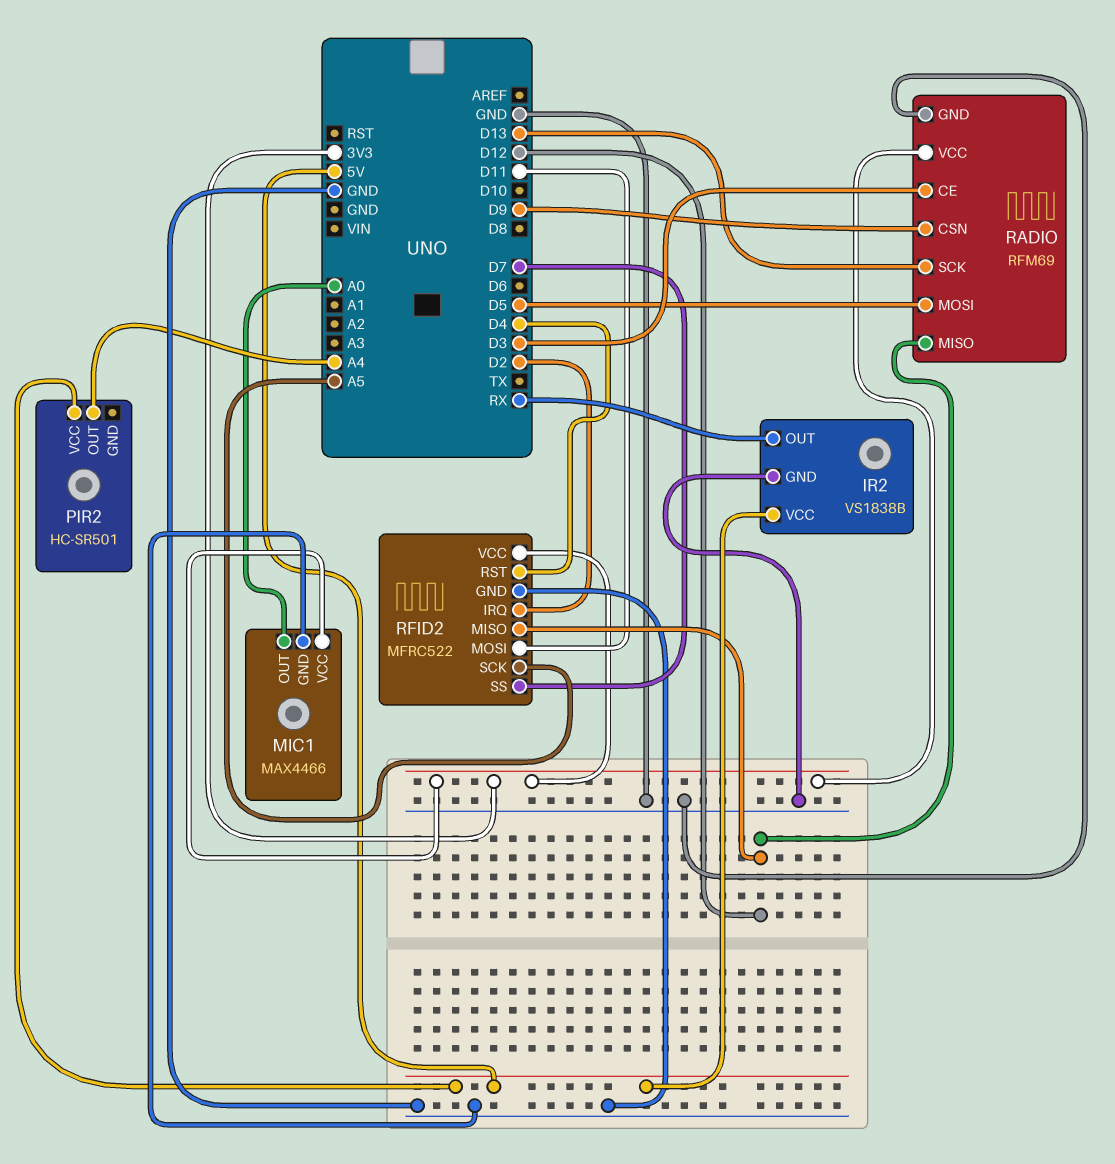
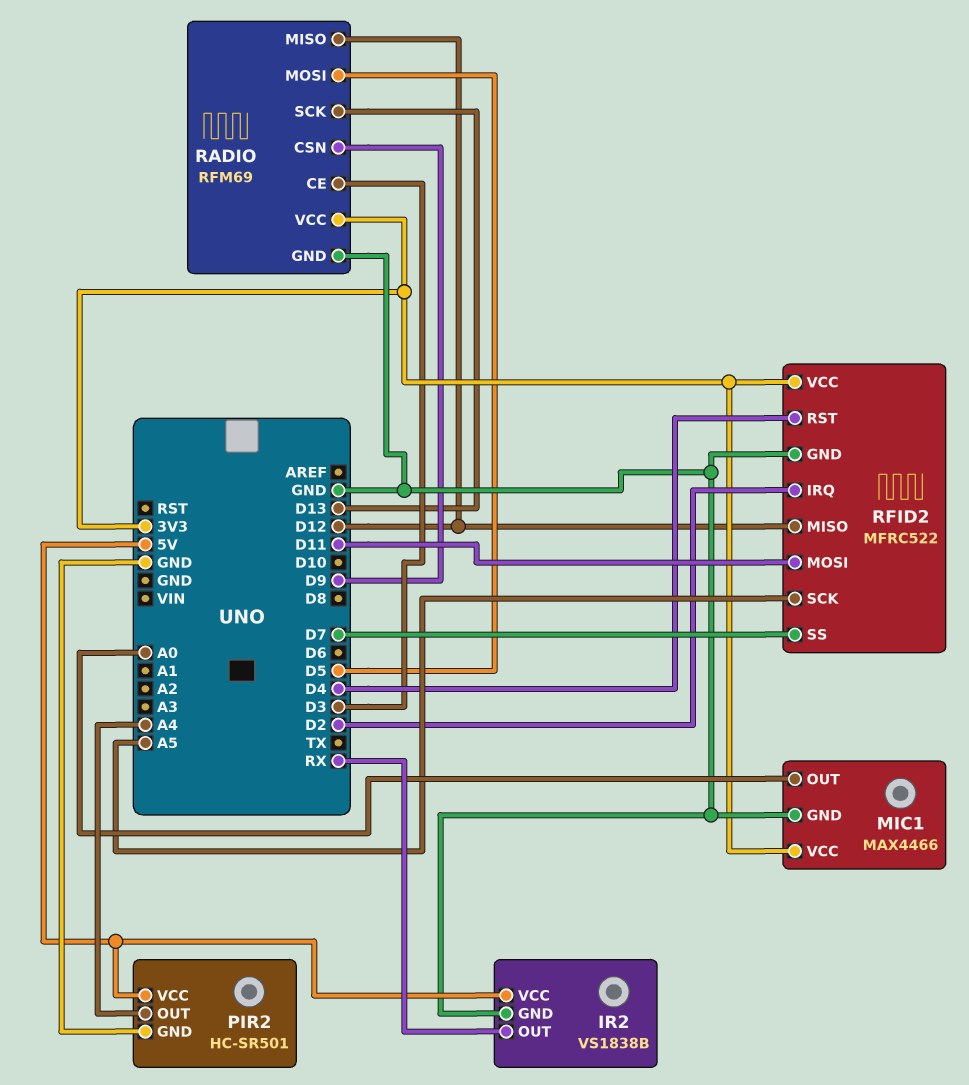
PIR2 pin GND: none -> GND

